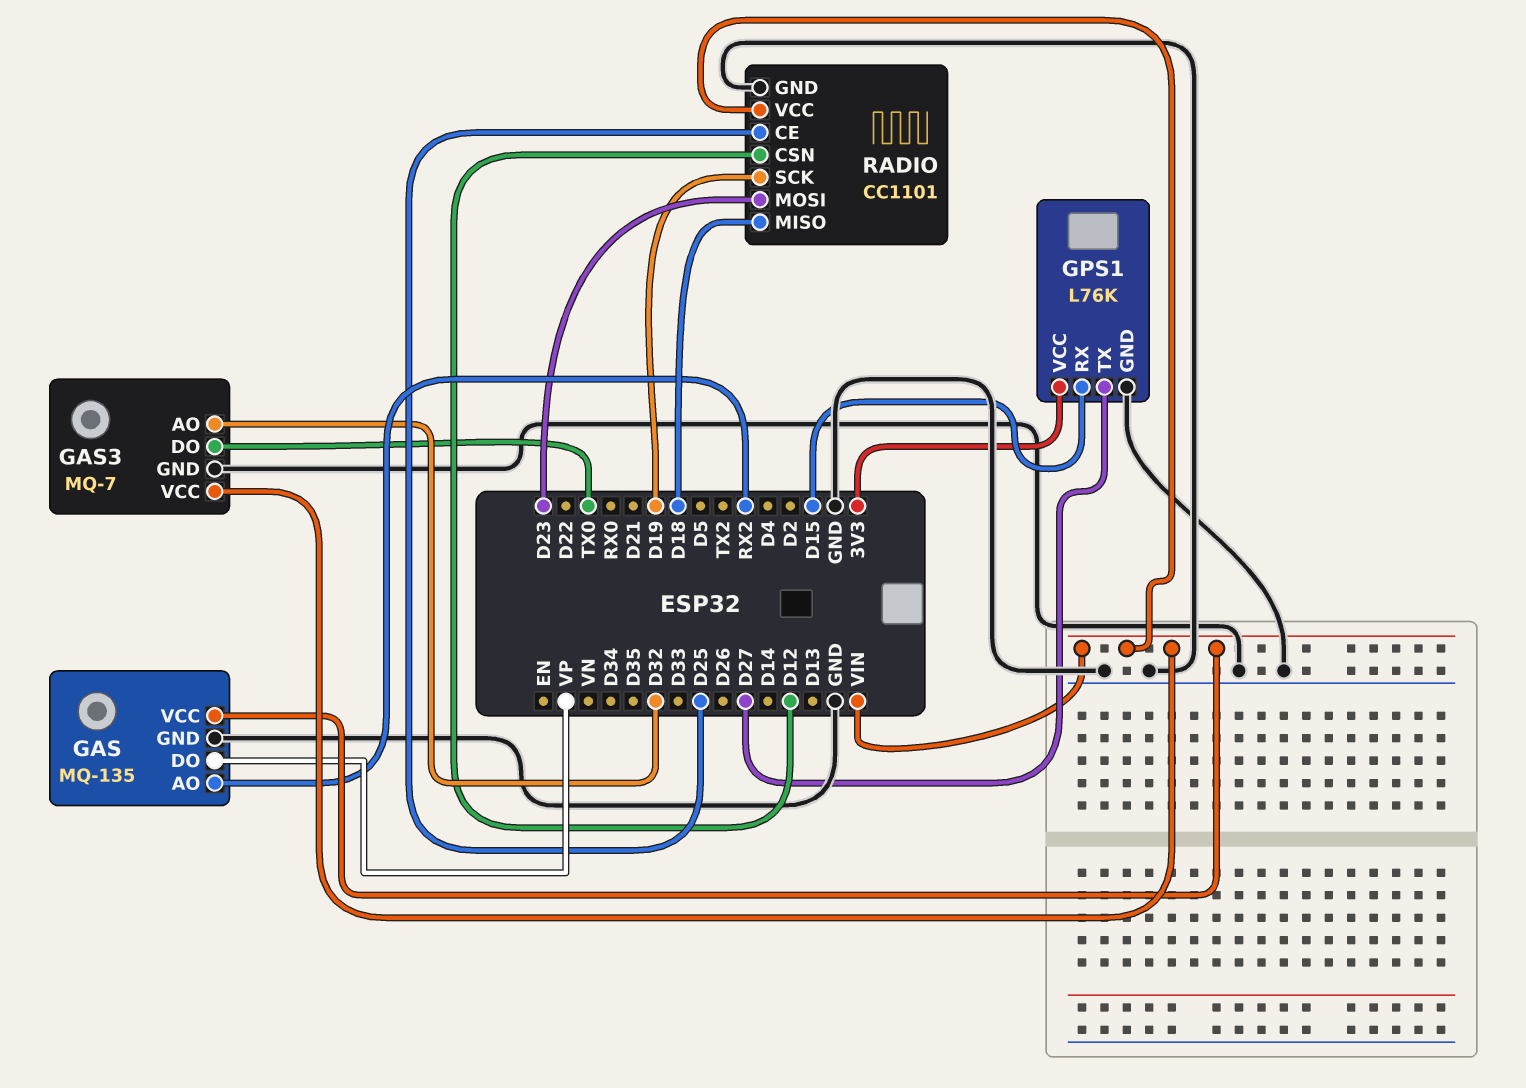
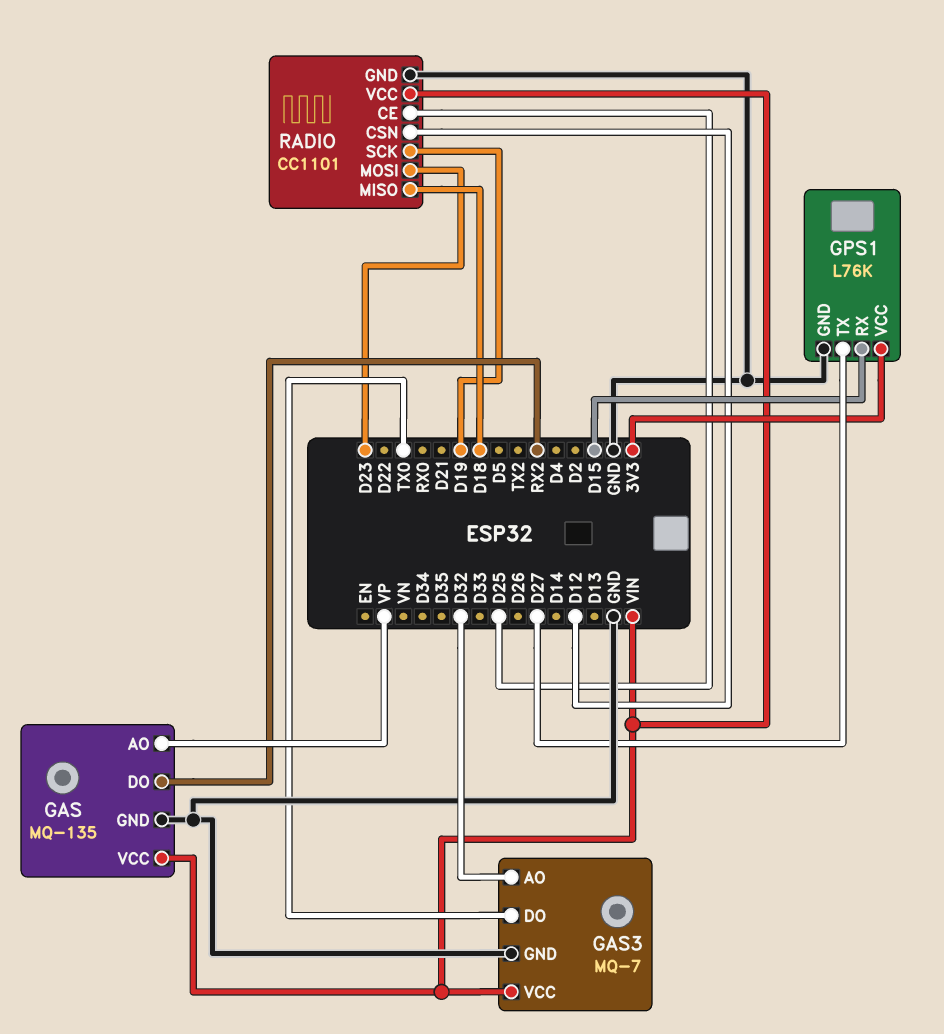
GAS pin AO: RX2 -> VP
GAS pin DO: VP -> RX2

